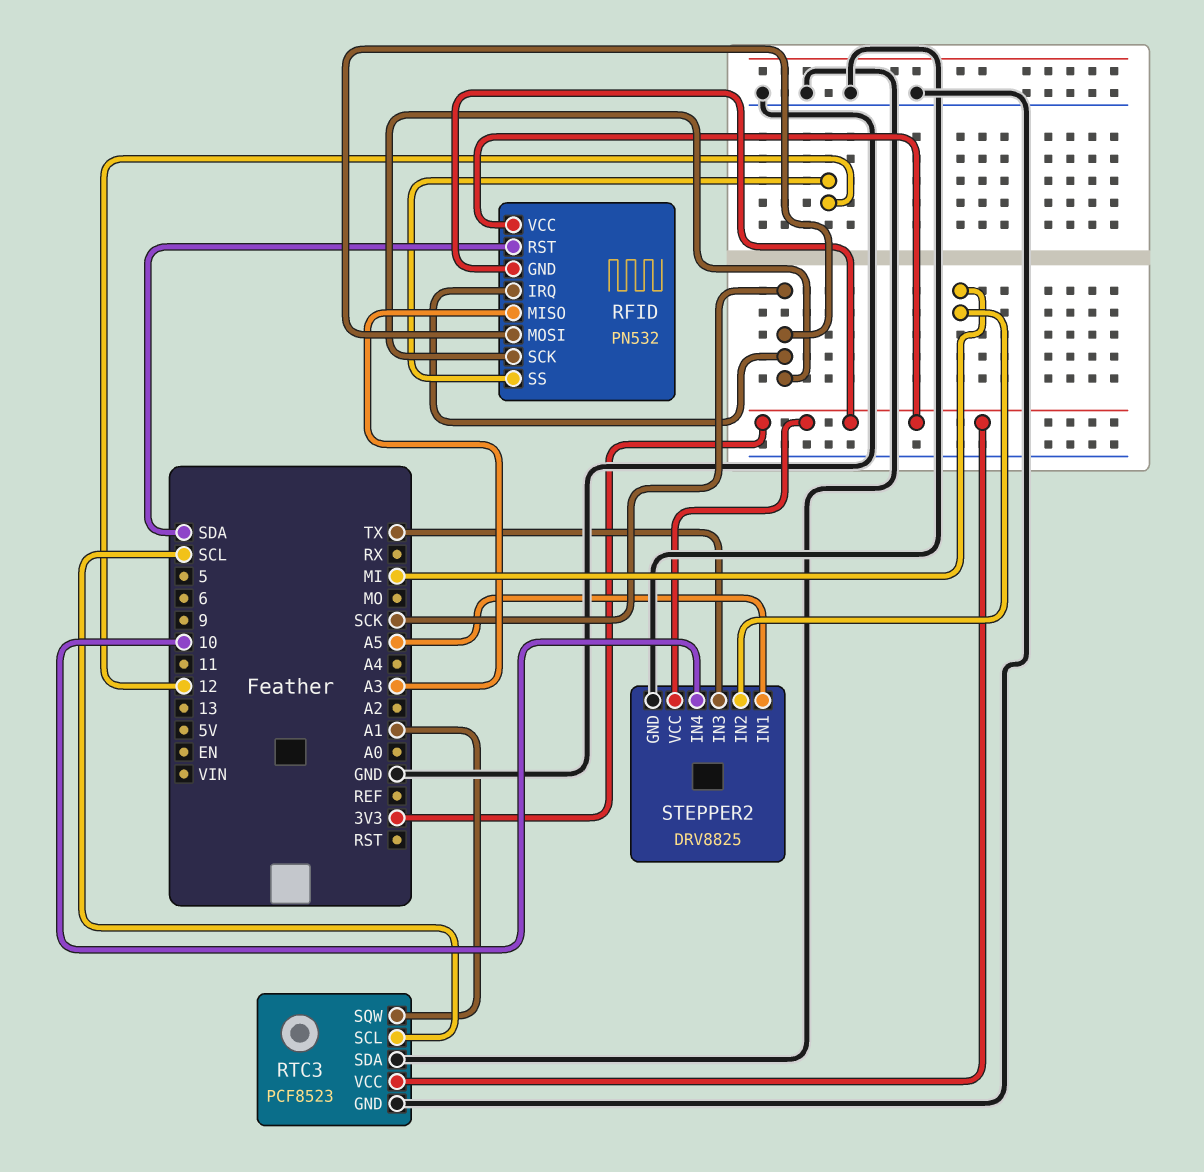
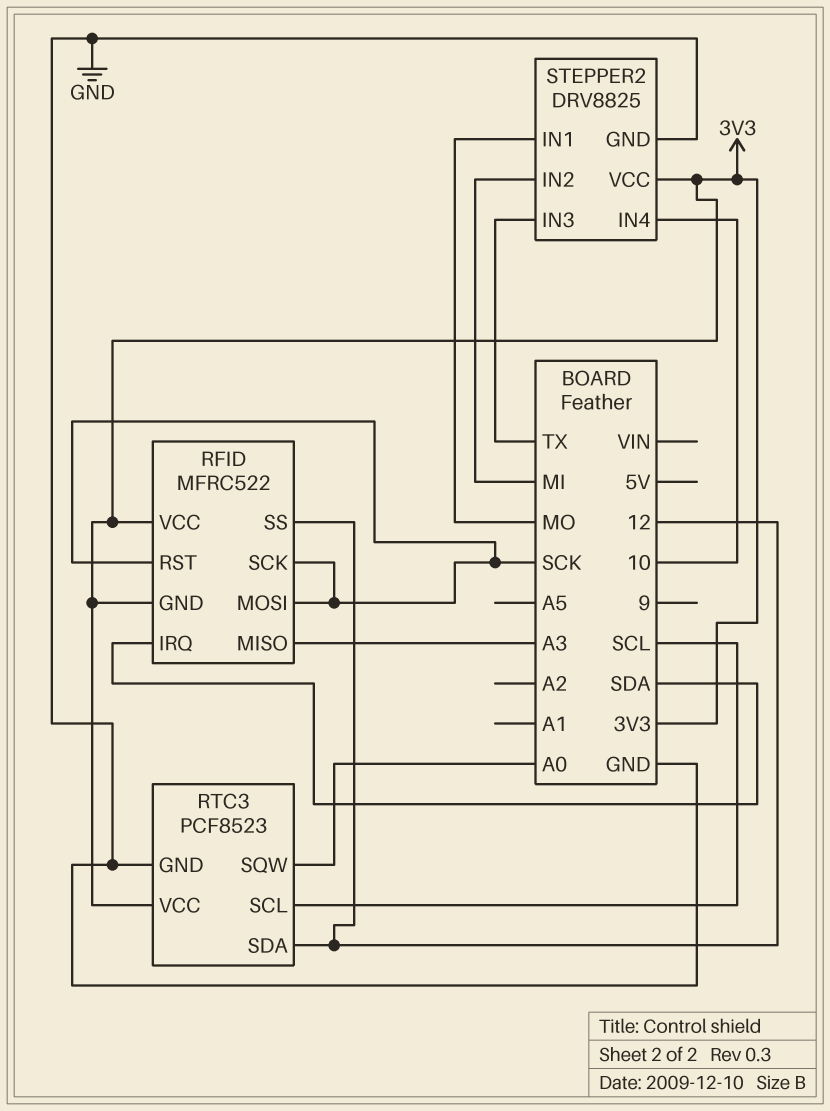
RFID: PN532 -> MFRC522
RFID pin IRQ: SCK -> SDA
RFID pin RST: SDA -> SCK
RTC3 pin SDA: GND -> 12
RTC3 pin SQW: A1 -> A0
STEPPER2 pin IN1: A5 -> MO

